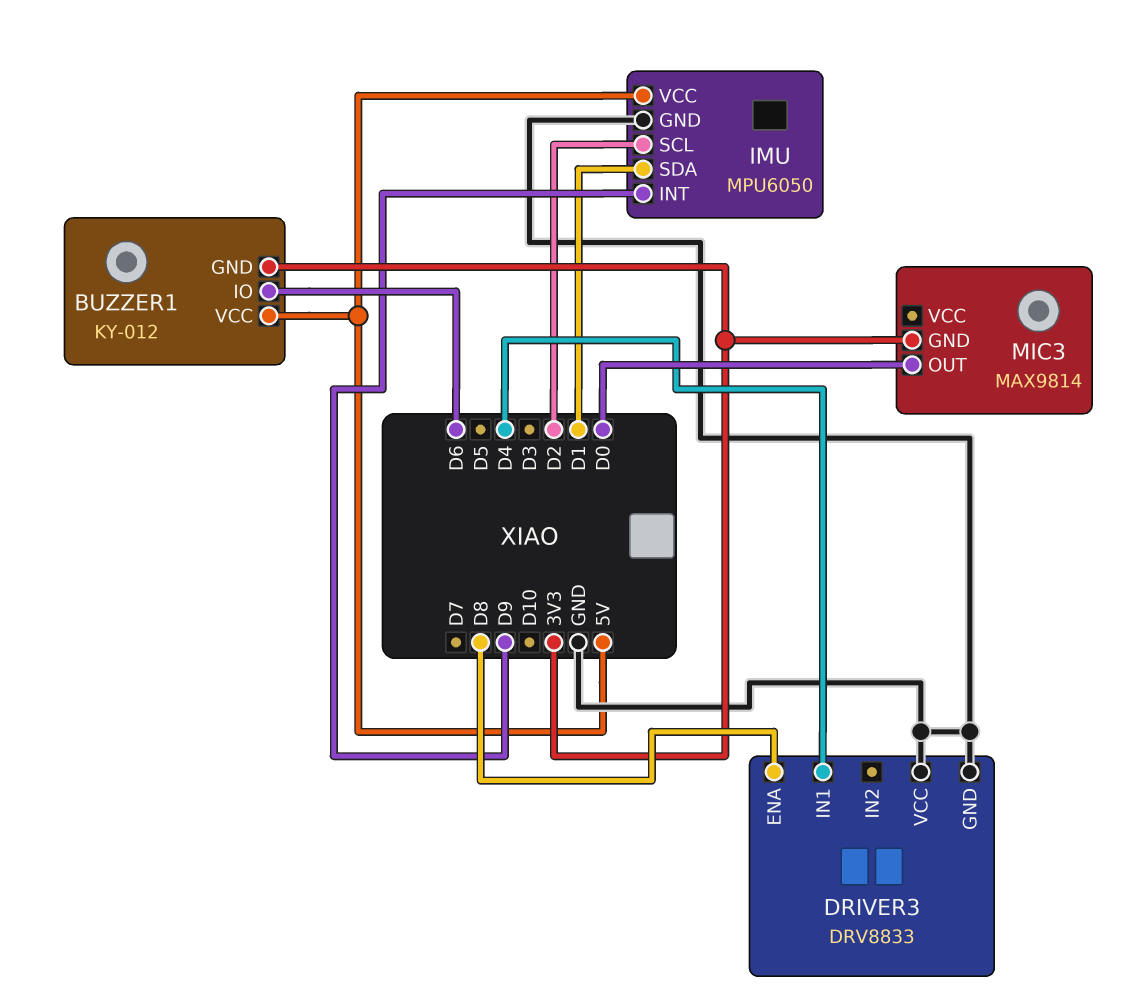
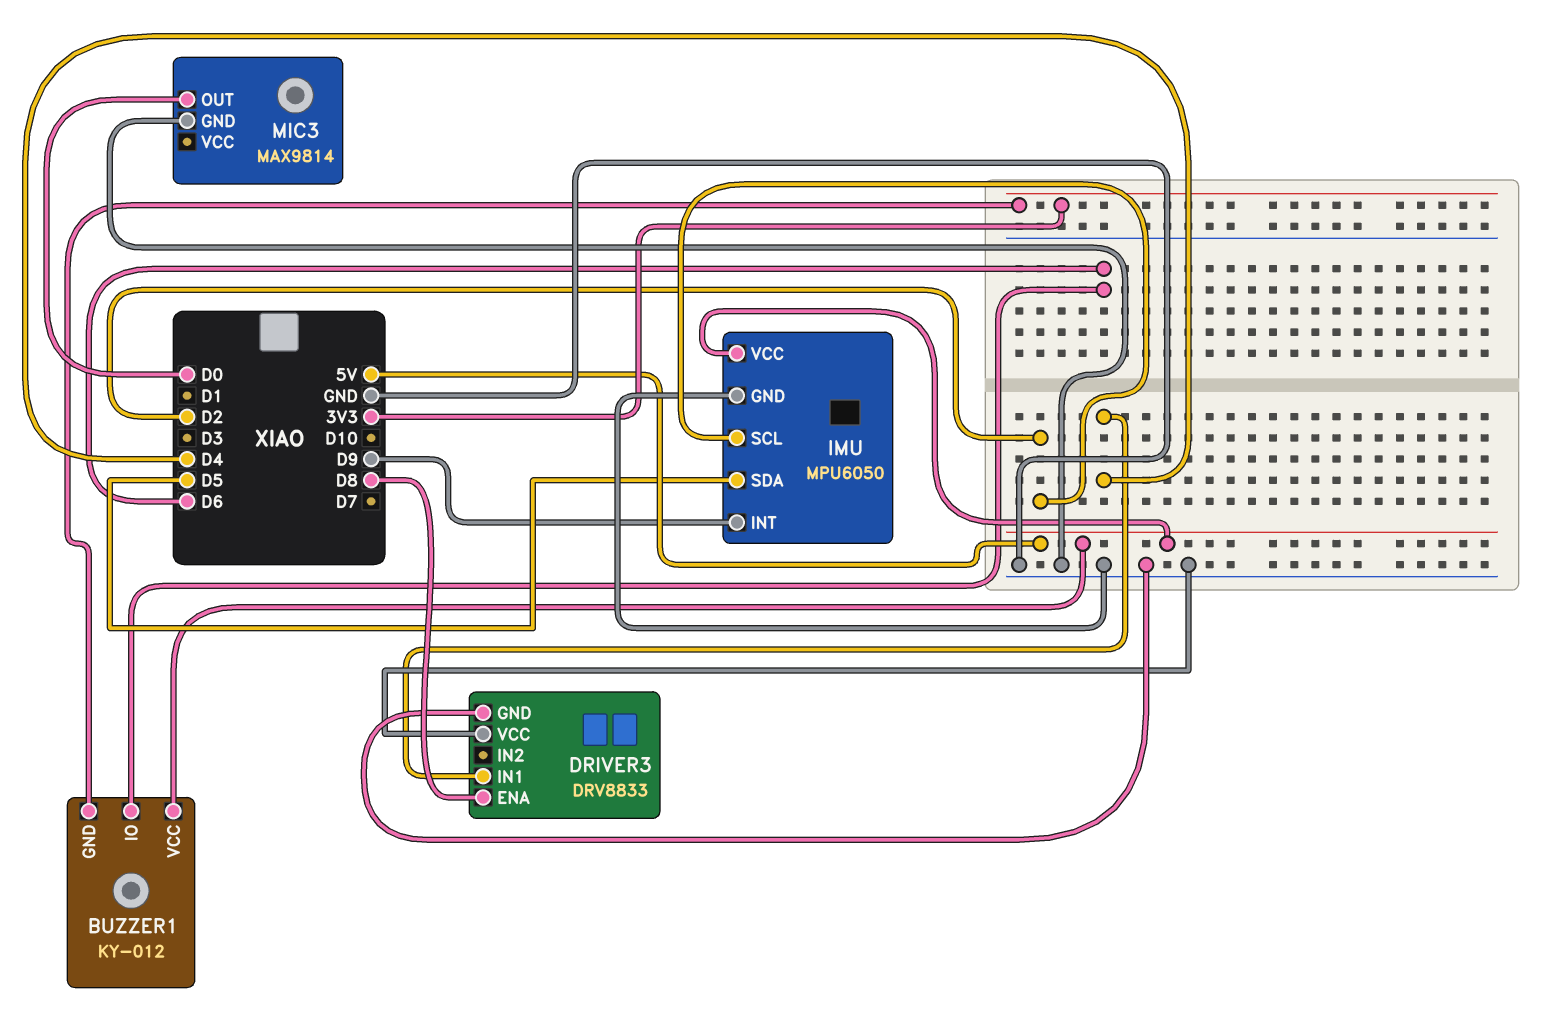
IMU pin SDA: D1 -> D5
MIC3 pin GND: 3V3 -> GND

